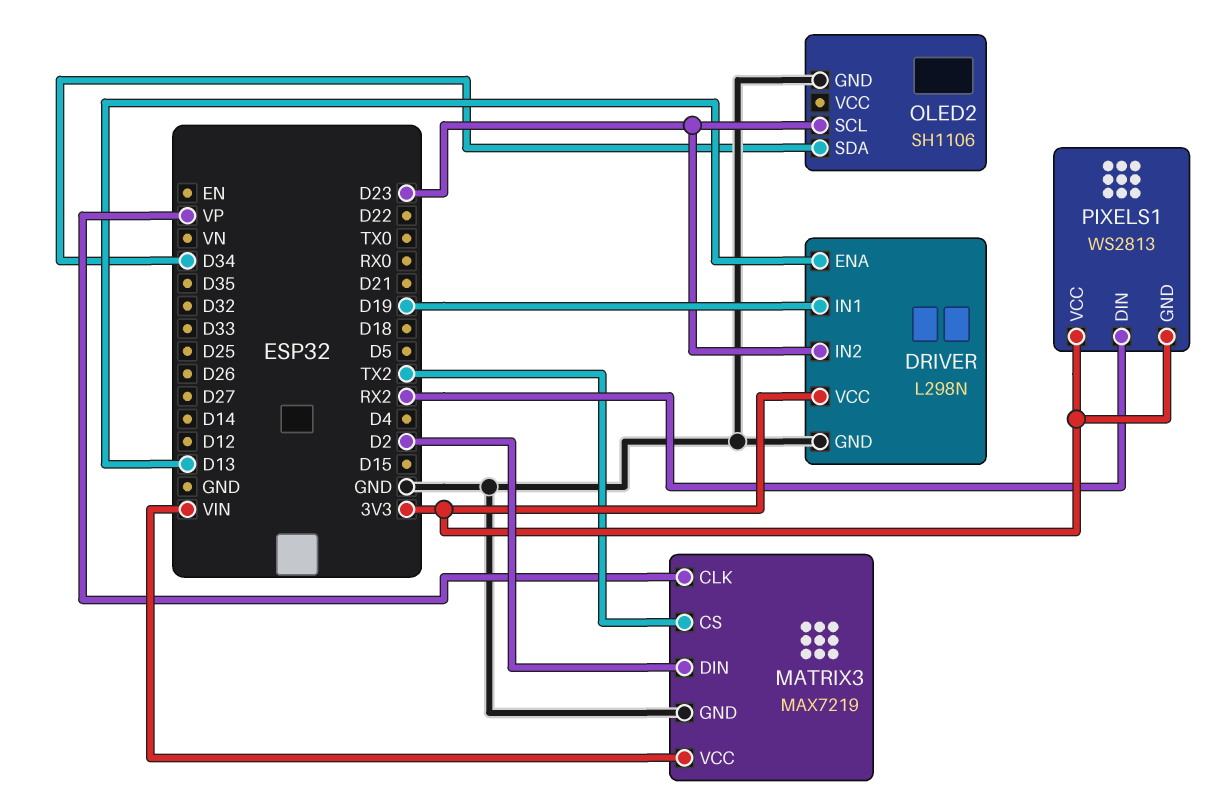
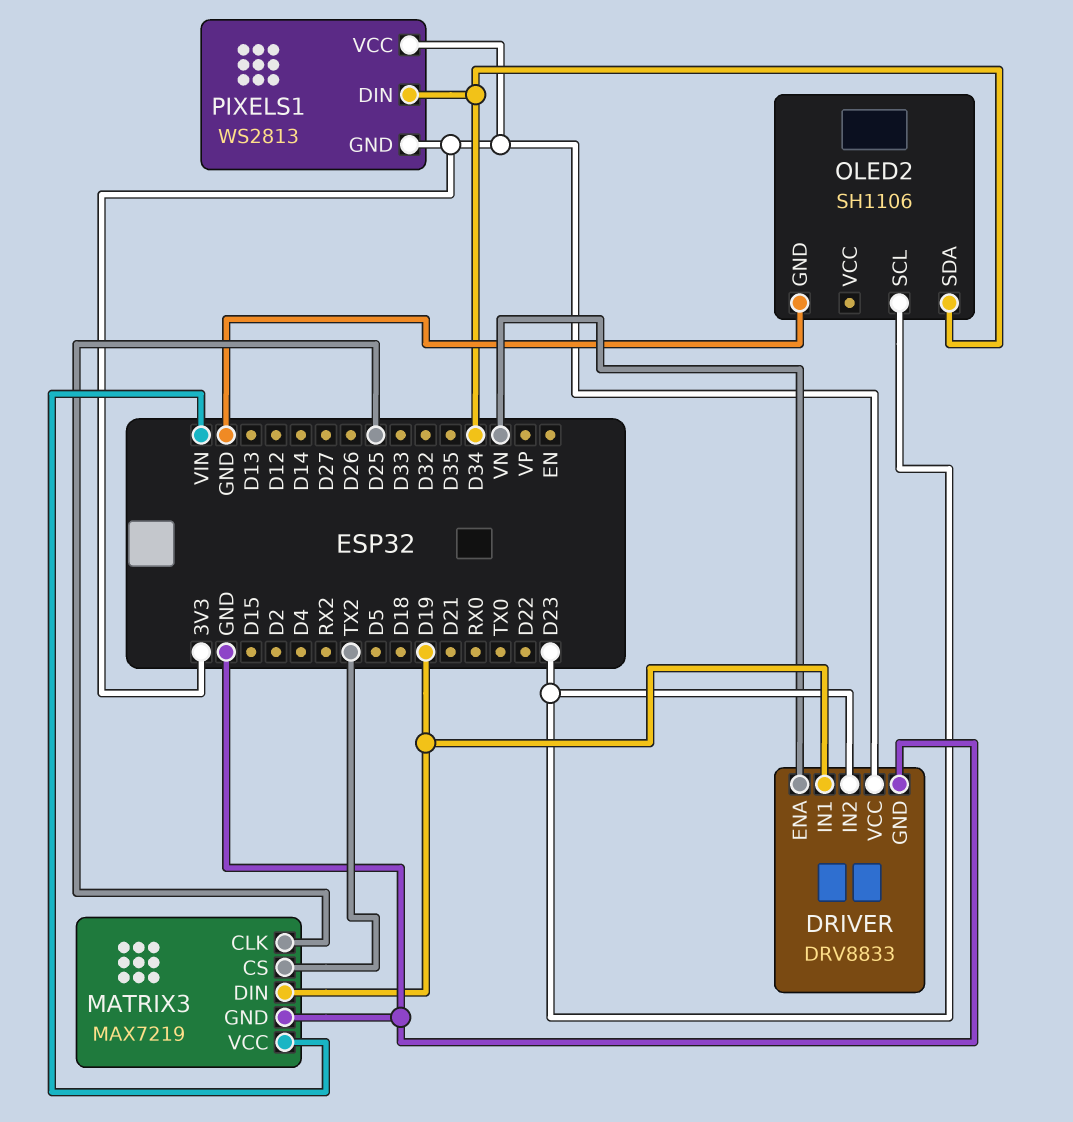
DRIVER: L298N -> DRV8833
DRIVER pin ENA: D13 -> VN
MATRIX3 pin CLK: VP -> D25
MATRIX3 pin DIN: D2 -> D19
PIXELS1 pin DIN: RX2 -> D34

